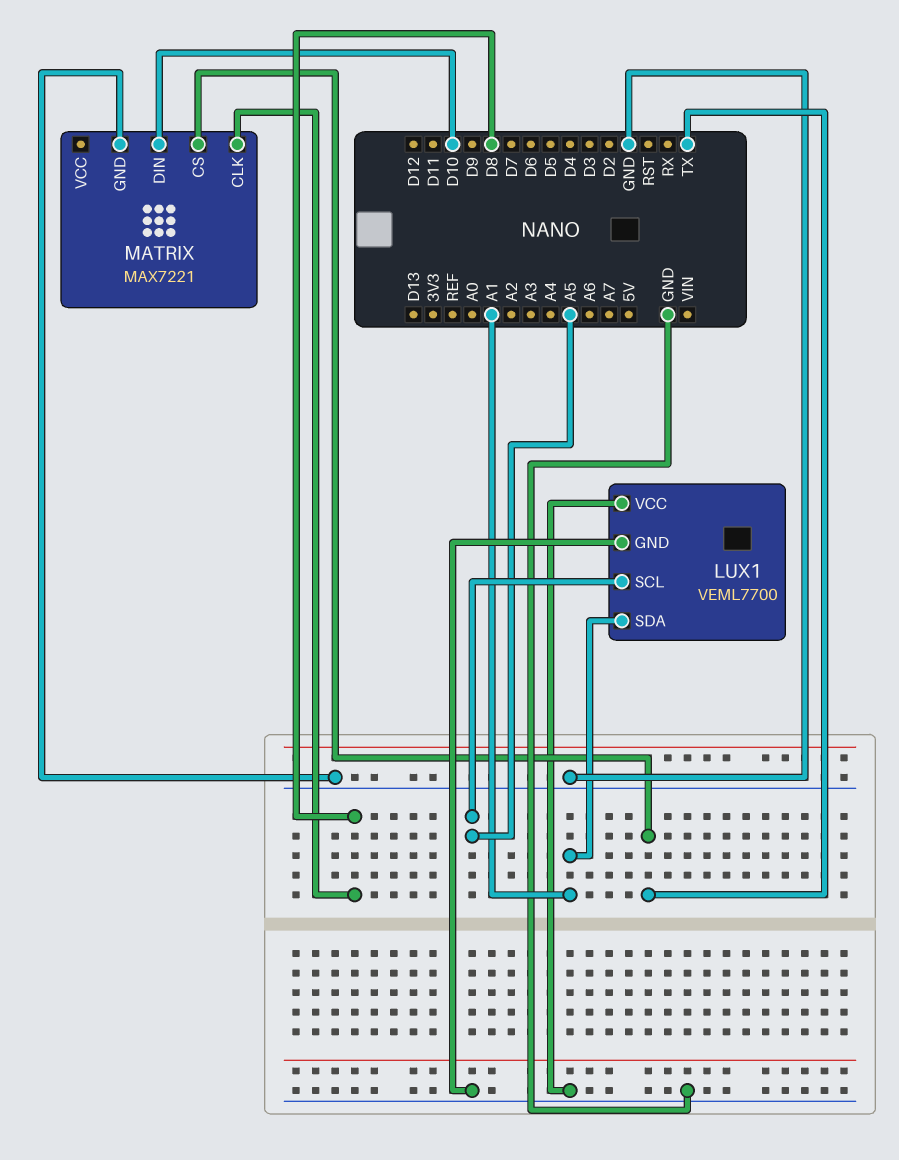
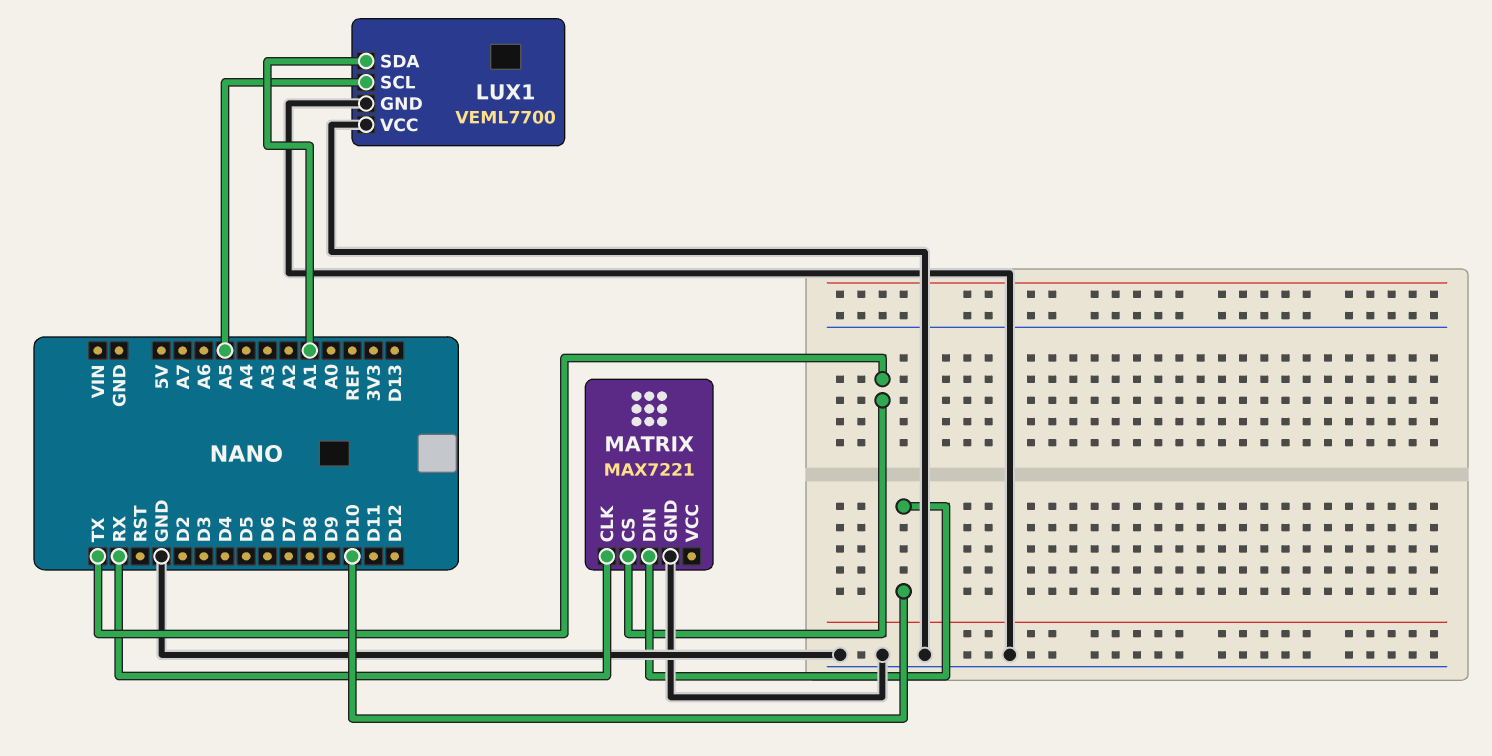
MATRIX pin CLK: D8 -> RX

